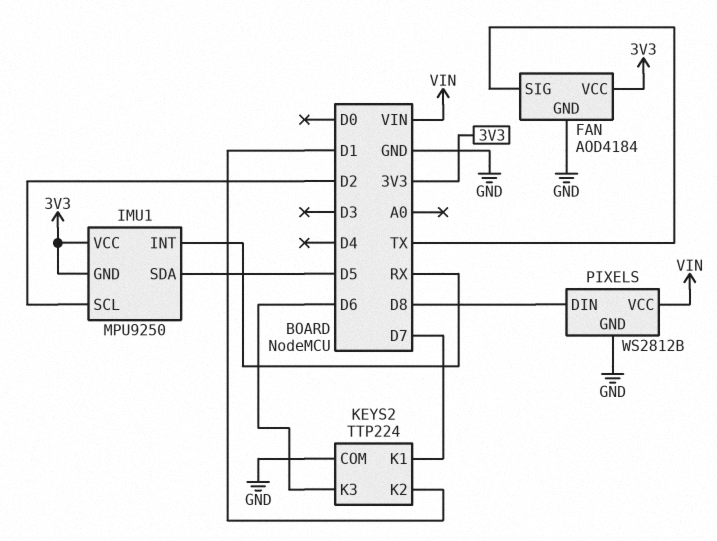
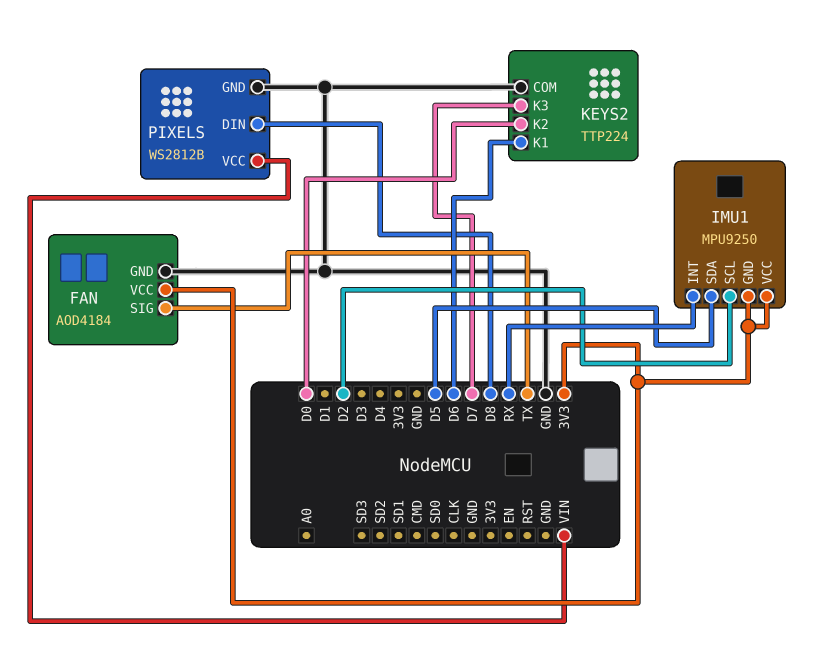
KEYS2 pin K1: D7 -> D6
KEYS2 pin K2: D1 -> D0
KEYS2 pin K3: D6 -> D7

